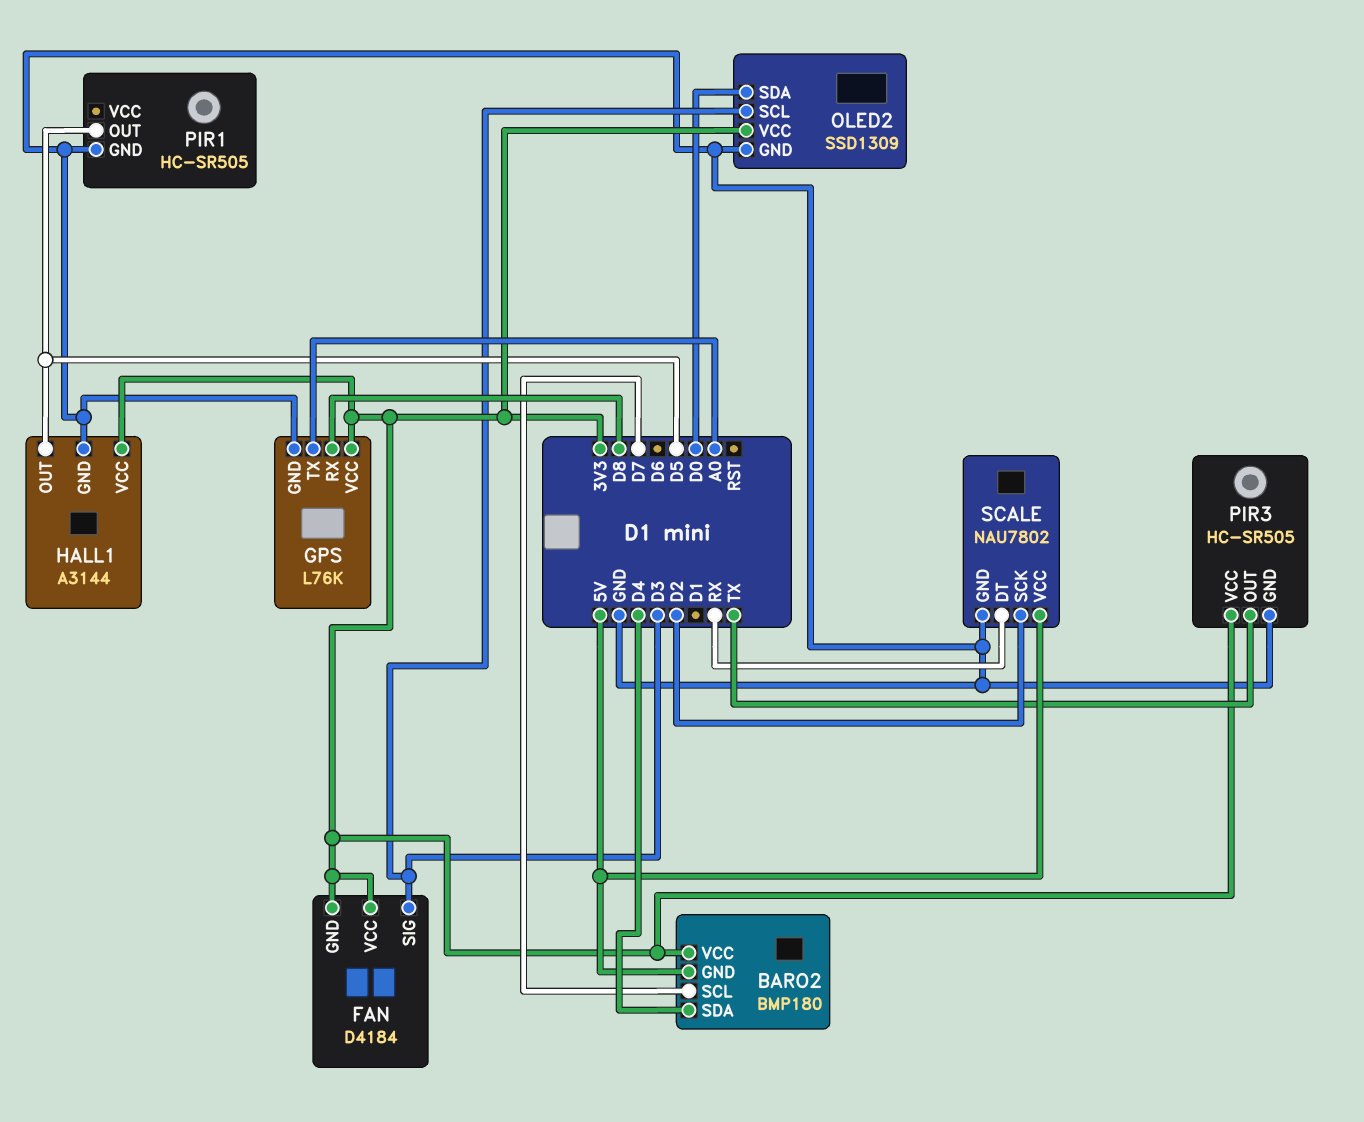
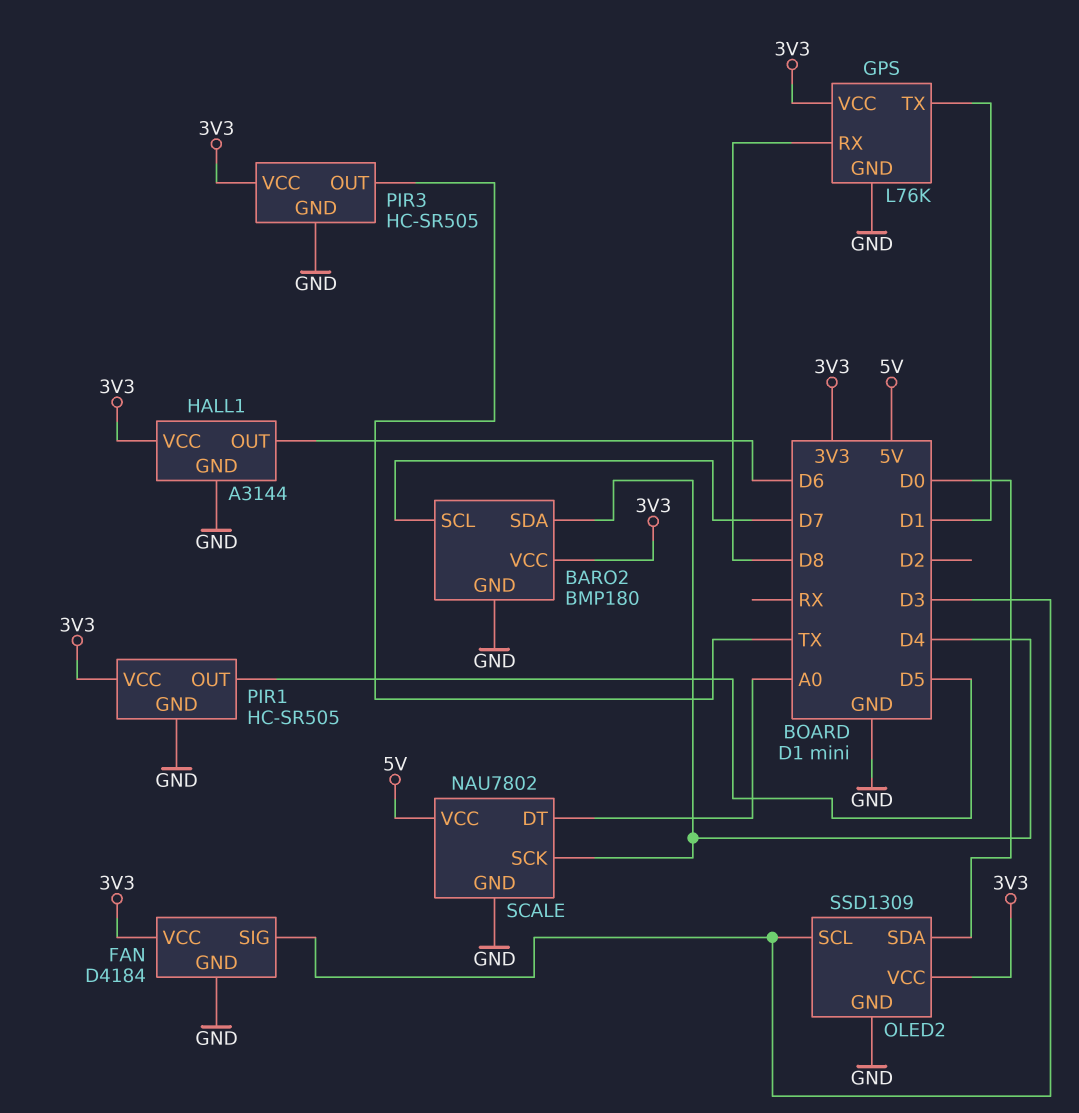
BARO2 pin GND: 5V -> GND
FAN pin GND: 3V3 -> GND
GPS pin TX: A0 -> D1
HALL1 pin OUT: D5 -> D6
PIR1 pin VCC: none -> 3V3
SCALE pin DT: RX -> A0
SCALE pin SCK: D2 -> D4

